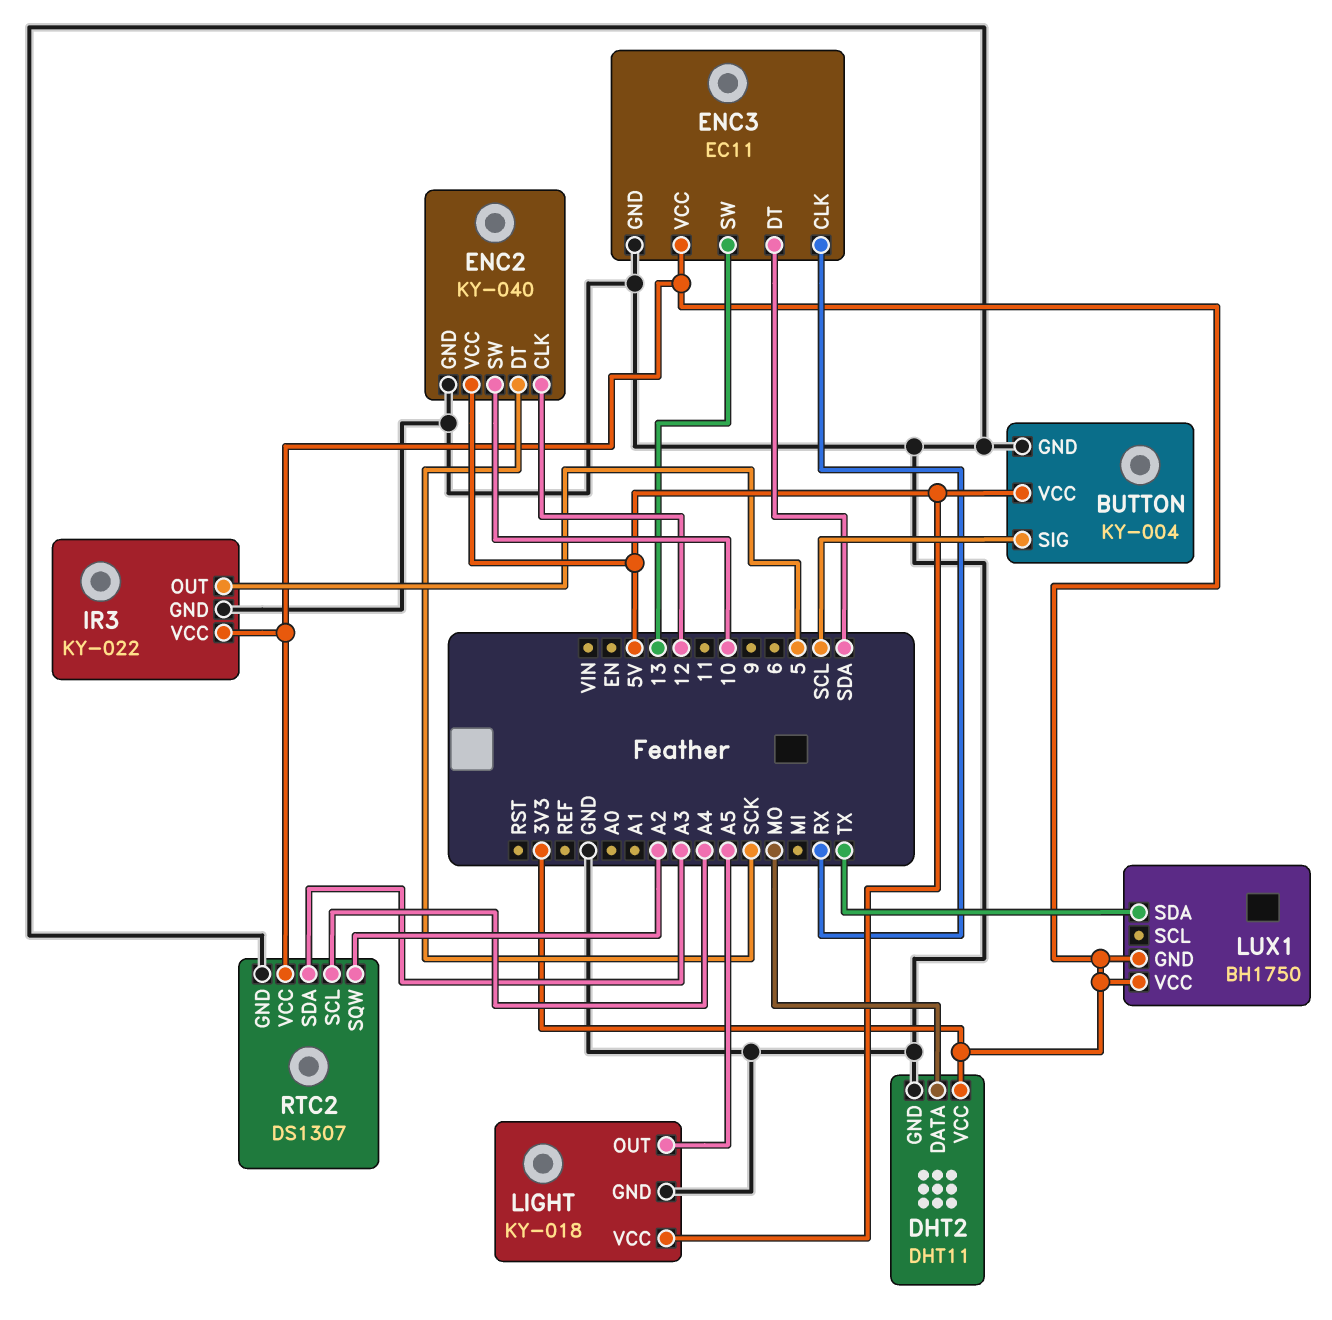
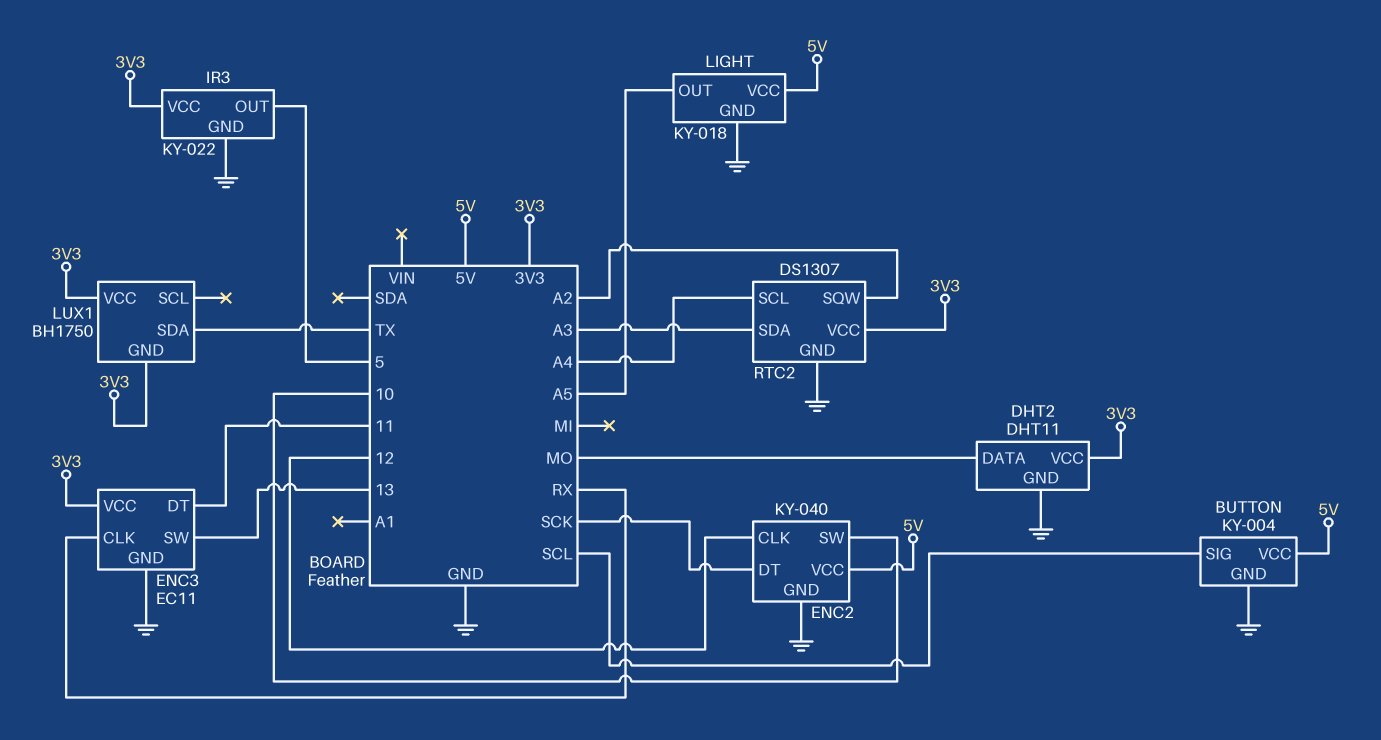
ENC3 pin DT: SDA -> 11

